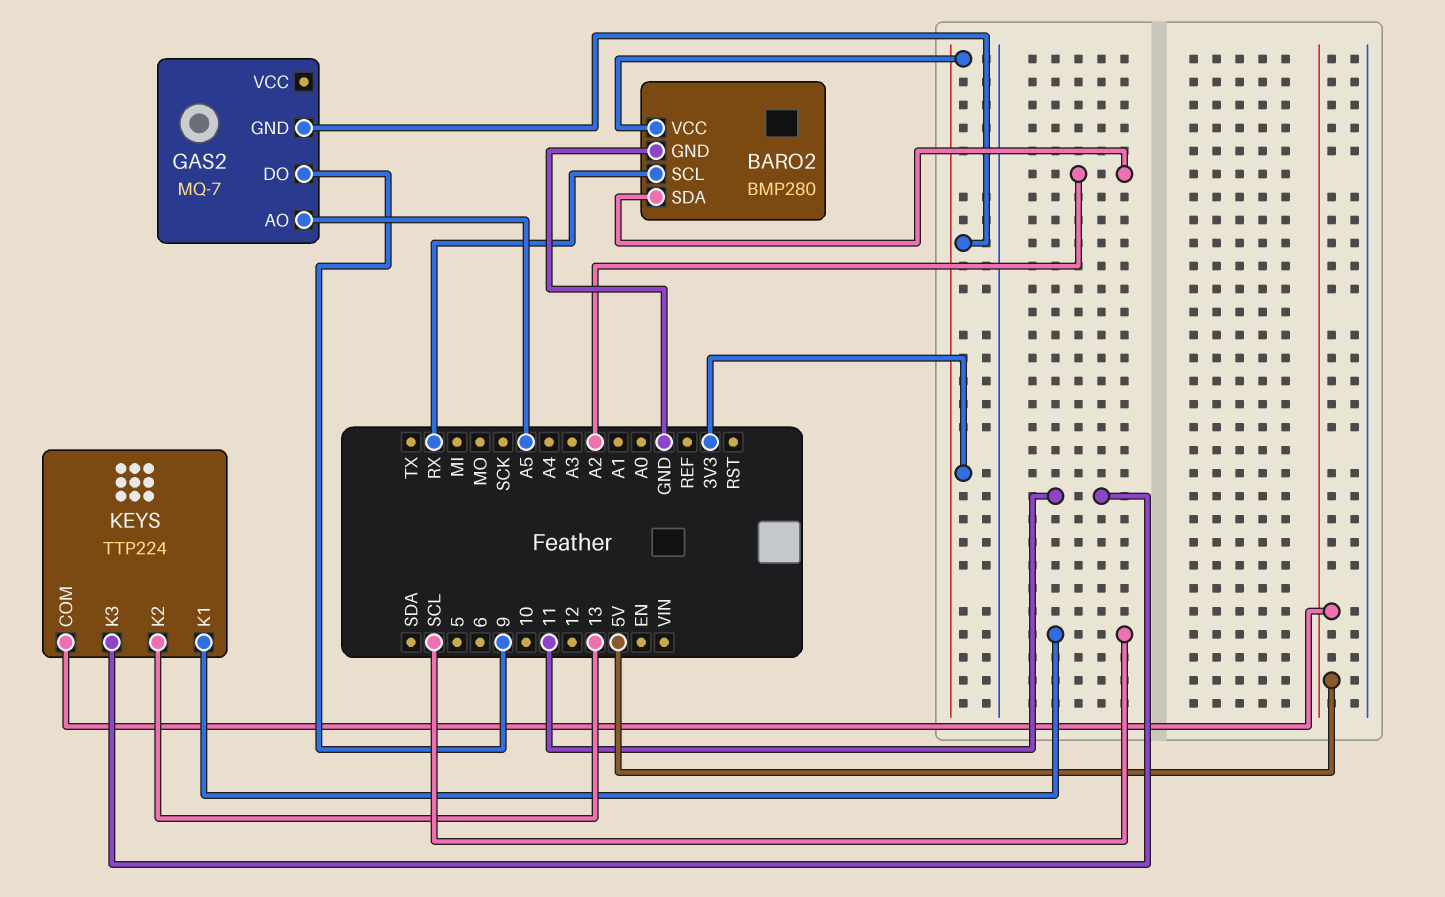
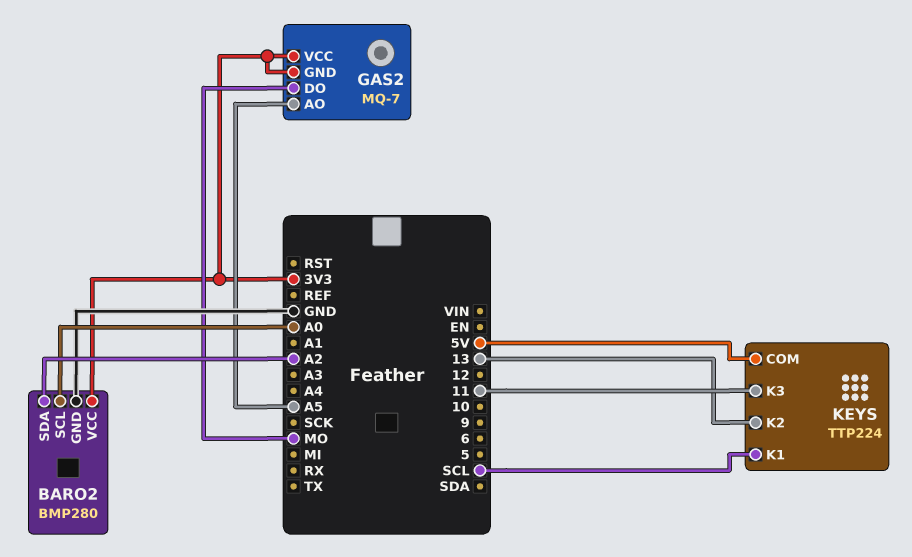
BARO2 pin SCL: RX -> A0
GAS2 pin DO: 9 -> MO
GAS2 pin VCC: none -> 3V3

